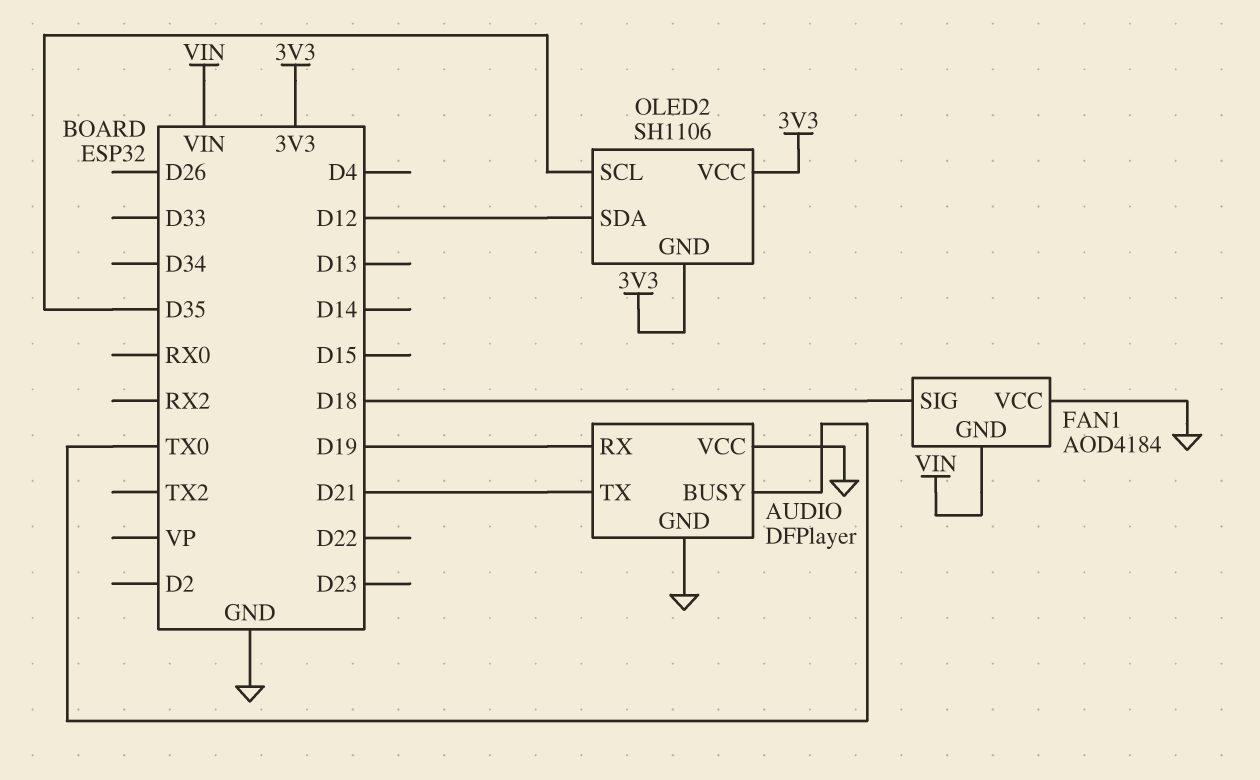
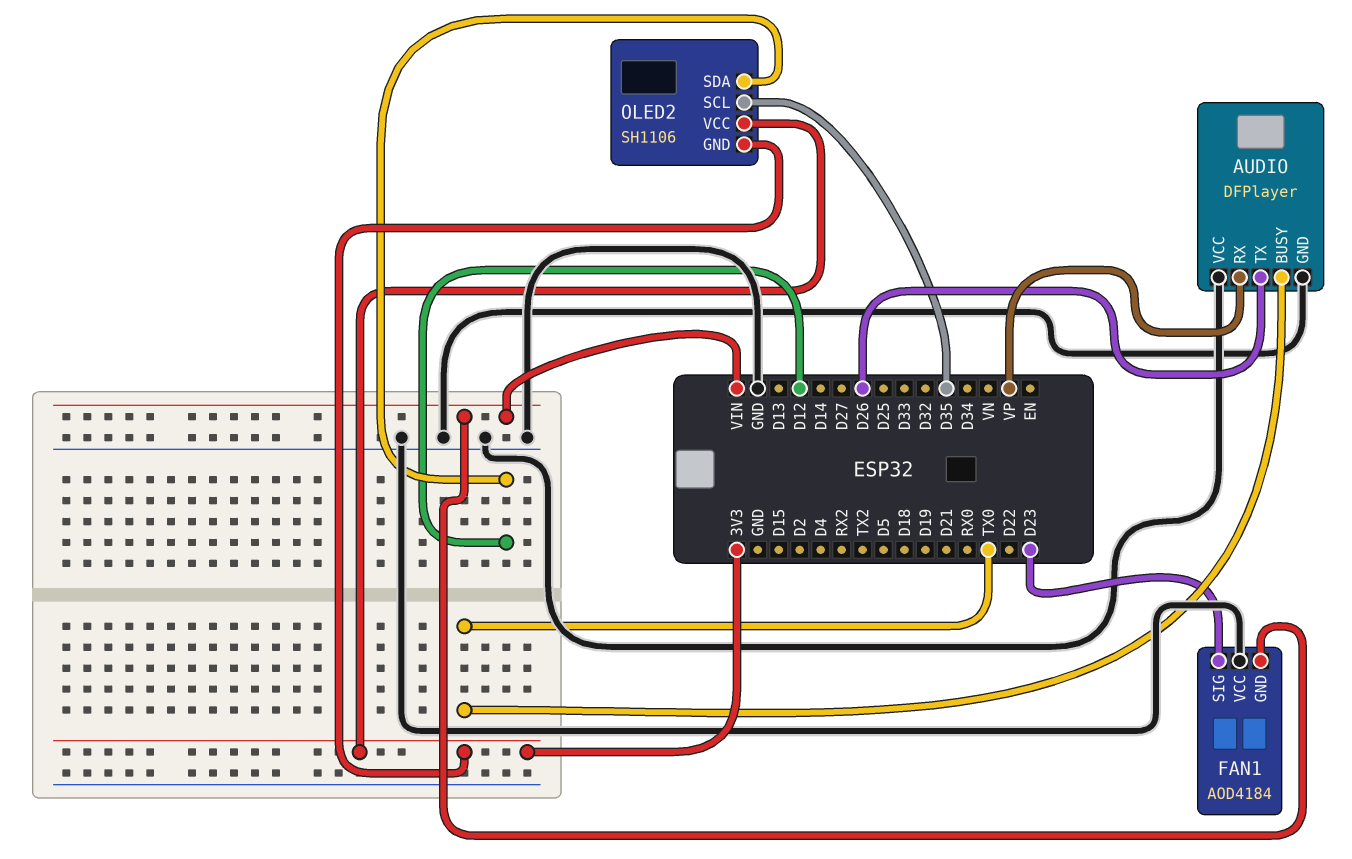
AUDIO pin RX: D19 -> VP
AUDIO pin TX: D21 -> D26
FAN1 pin SIG: D18 -> D23

